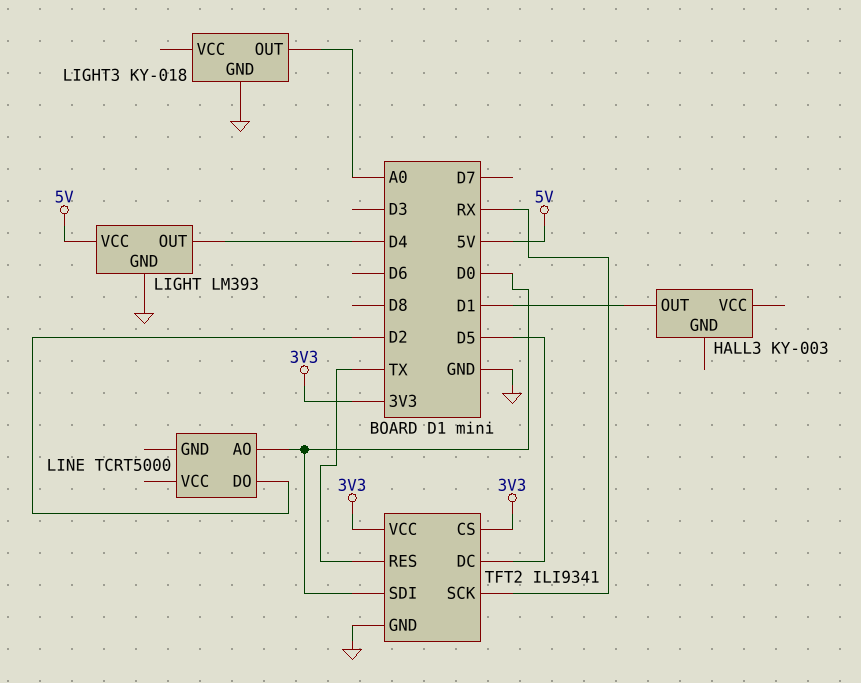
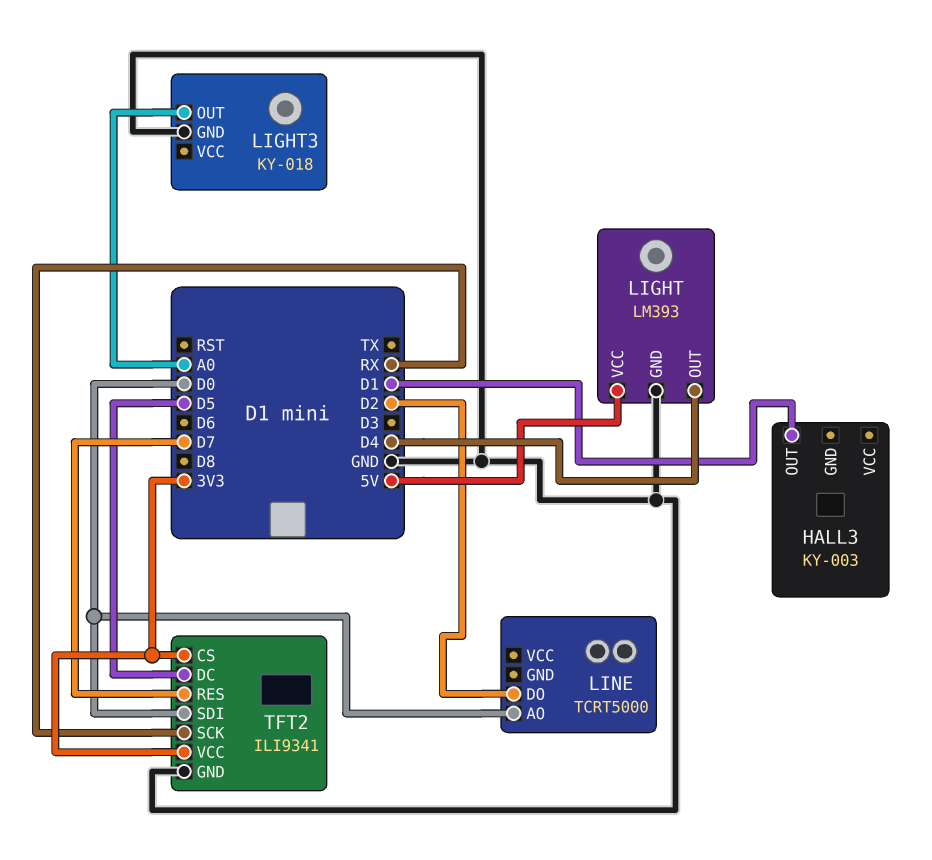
TFT2 pin RES: TX -> D7

